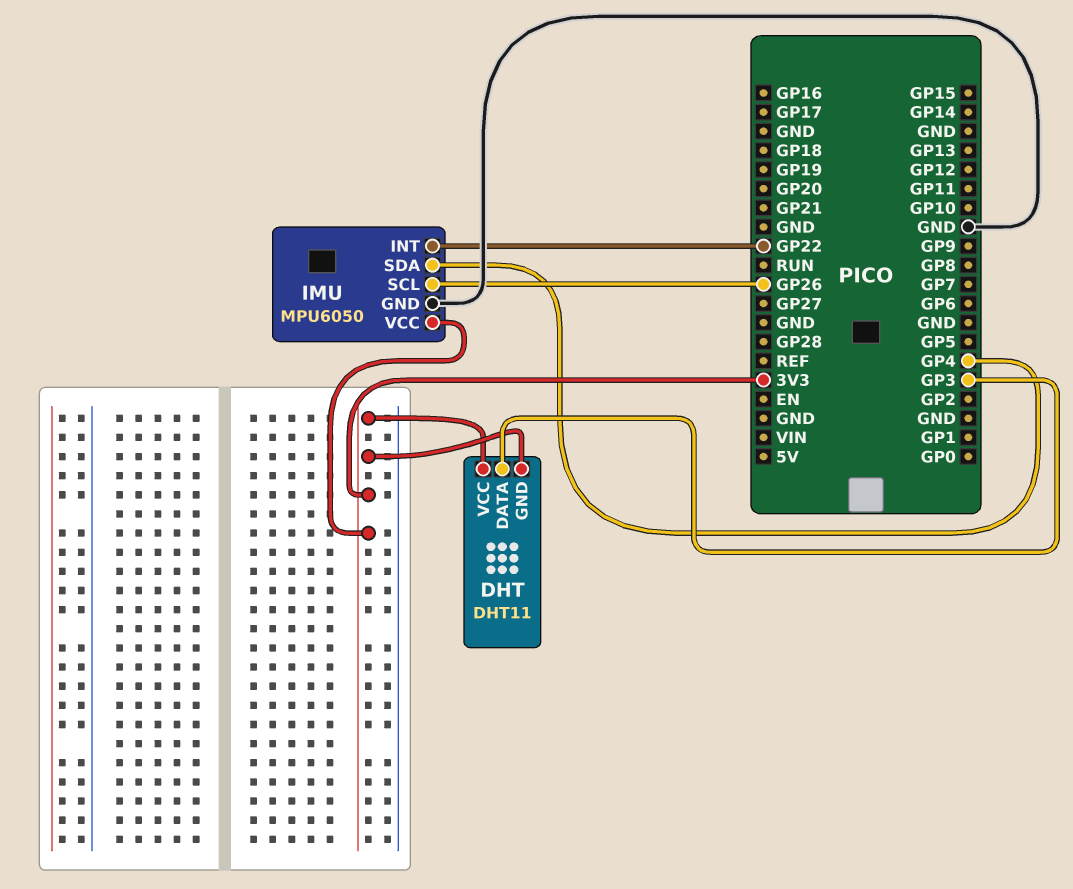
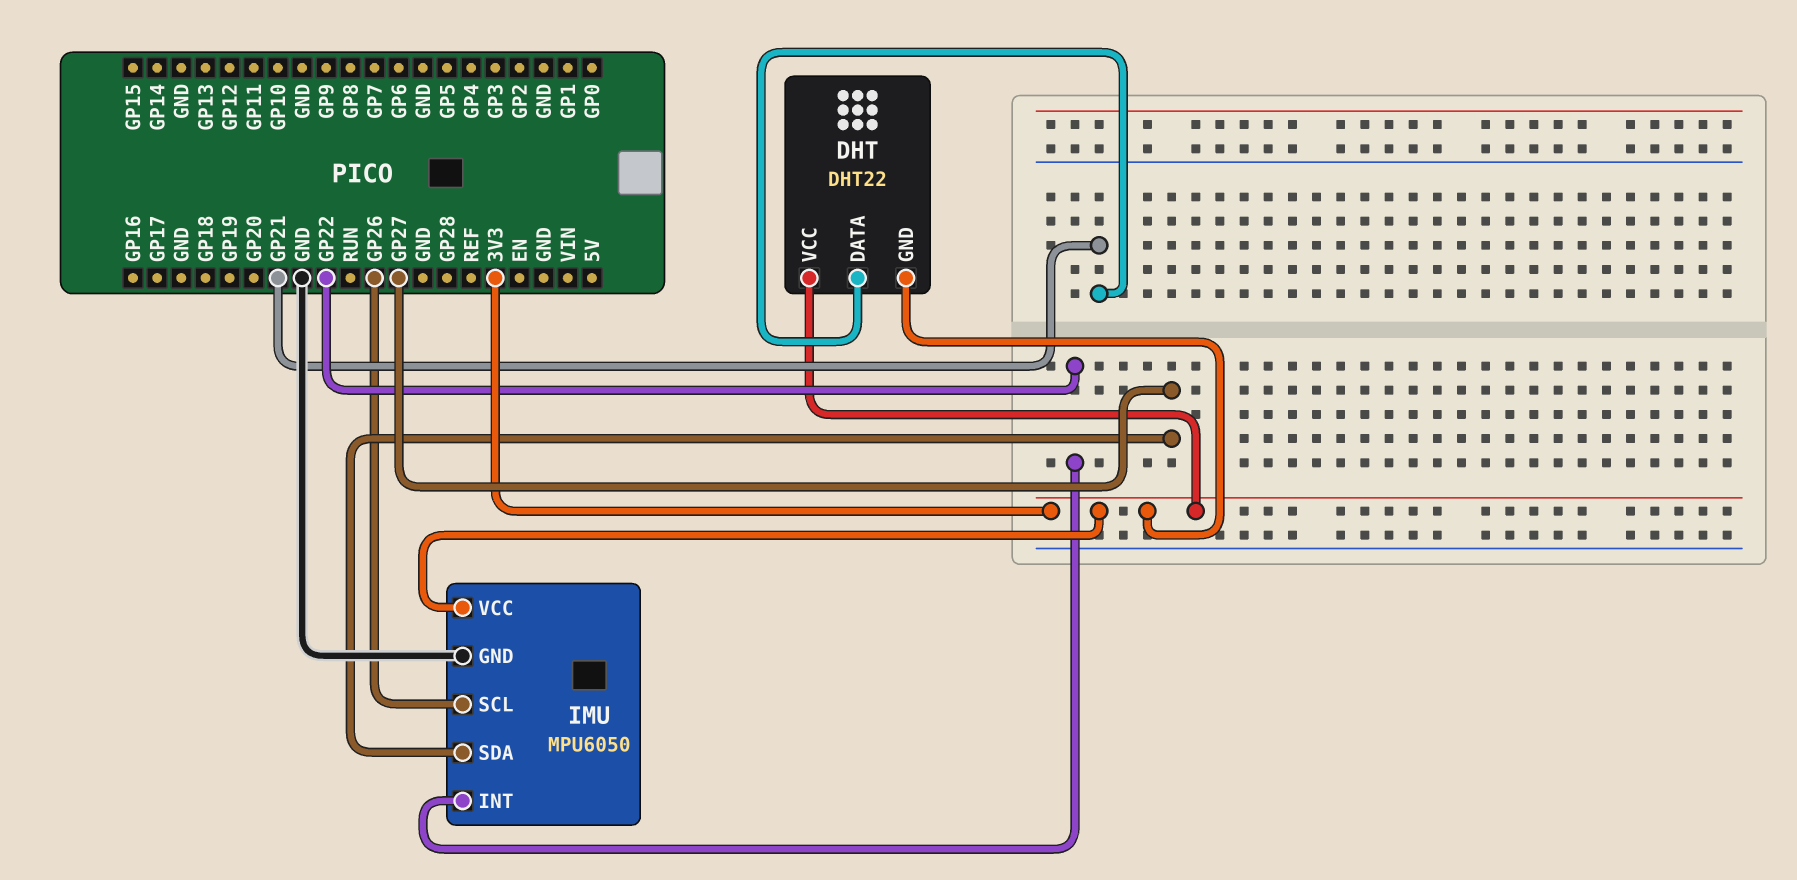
DHT: DHT11 -> DHT22
DHT pin DATA: GP3 -> GP21
IMU pin SDA: GP4 -> GP27

